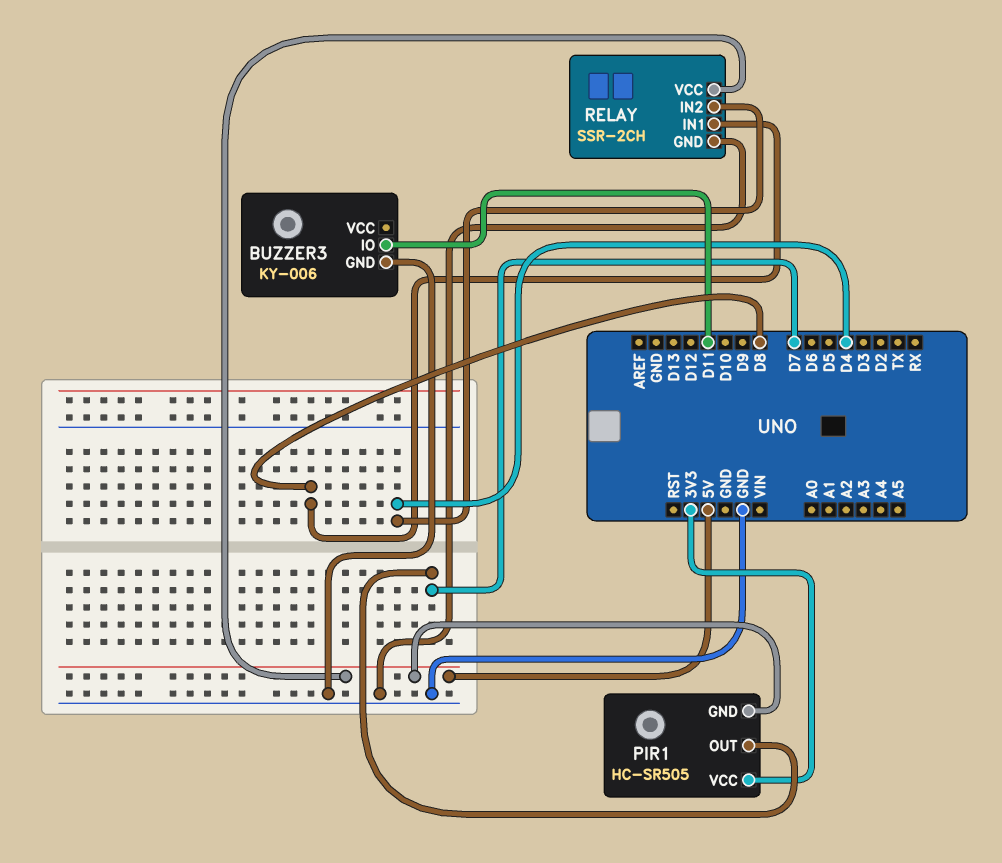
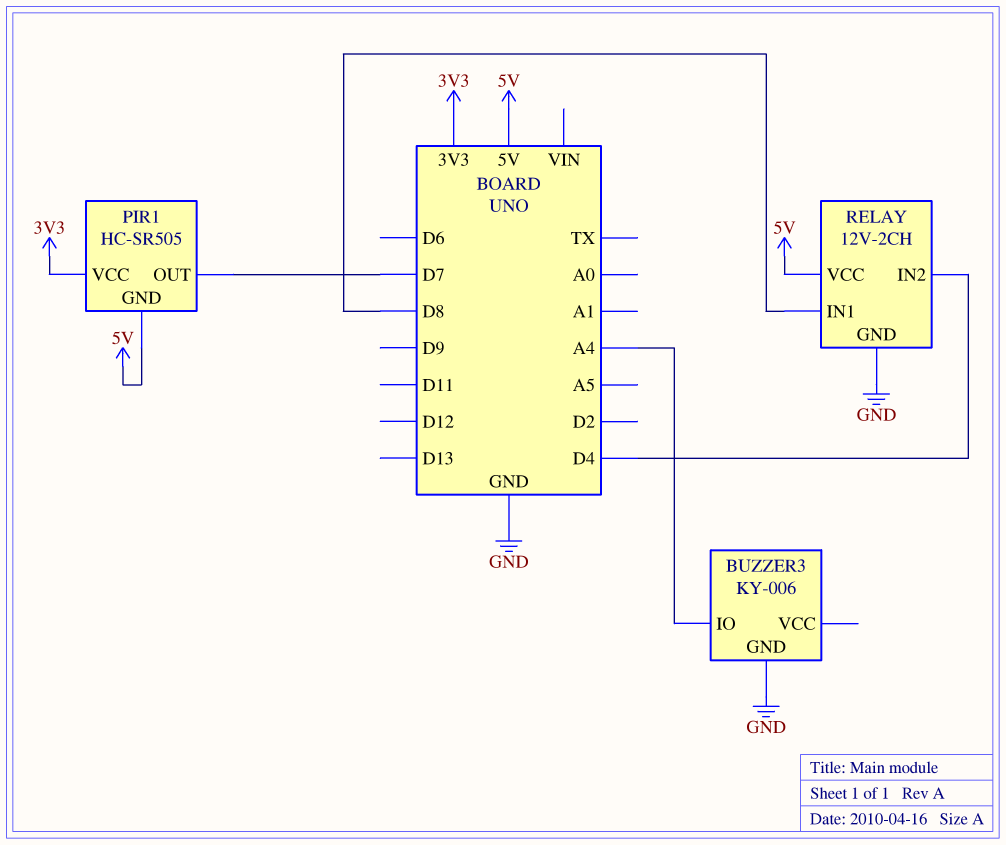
BUZZER3 pin IO: D11 -> A4
RELAY: SSR-2CH -> 12V-2CH

